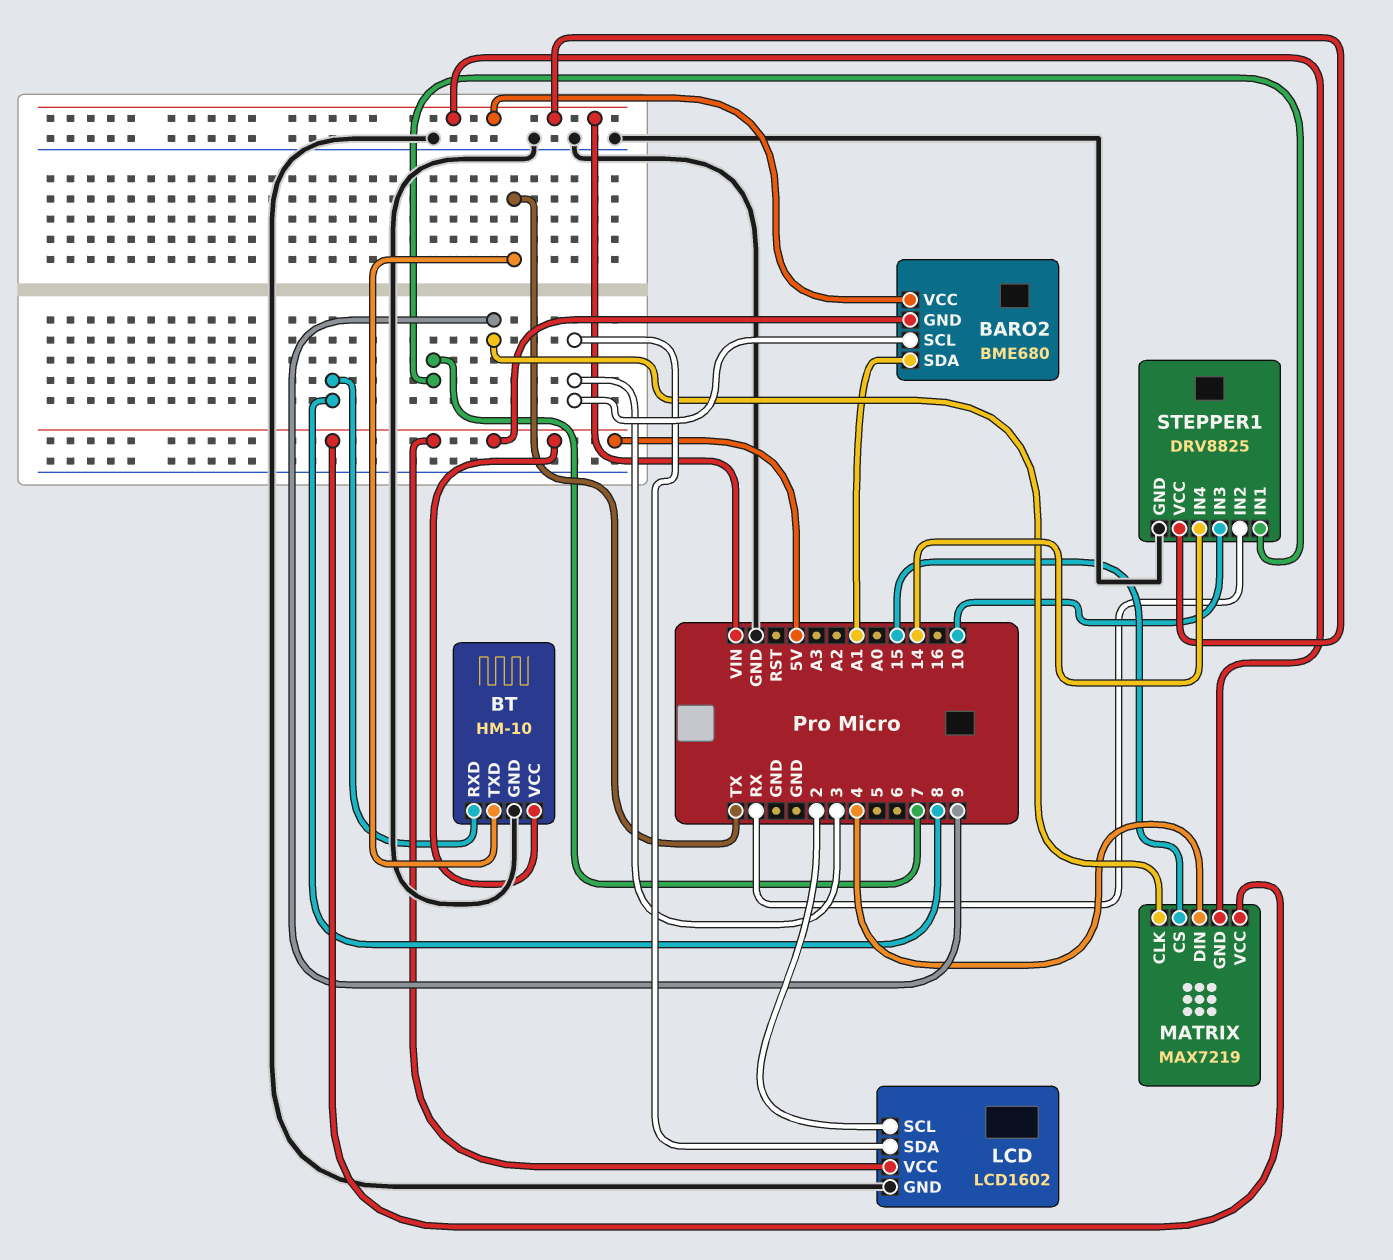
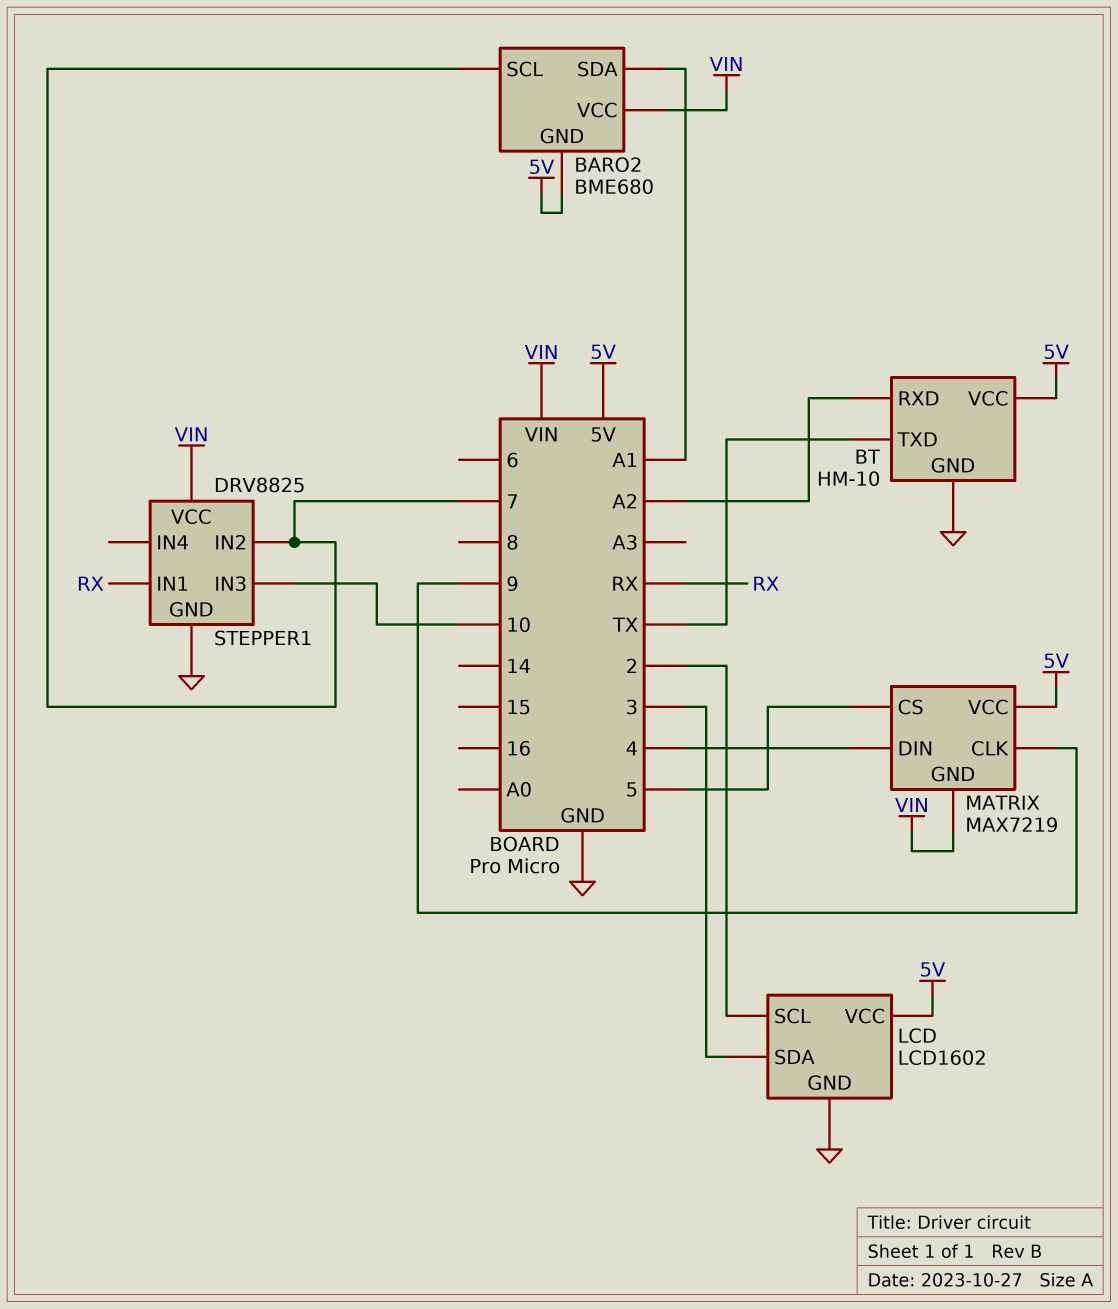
BARO2 pin SCL: 3 -> 7
BT pin RXD: 8 -> A2
MATRIX pin CS: 15 -> 5
STEPPER1 pin IN1: 7 -> RX
STEPPER1 pin IN2: RX -> 7
STEPPER1 pin IN4: 14 -> none

